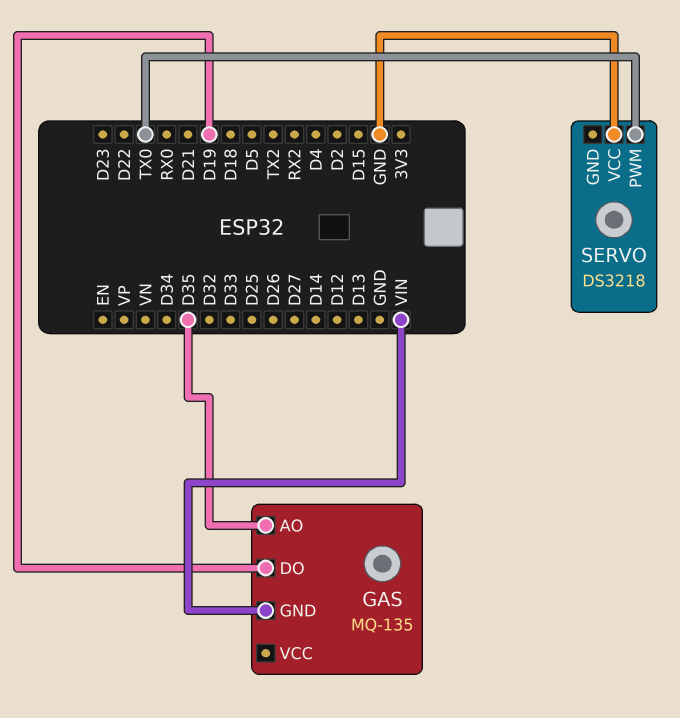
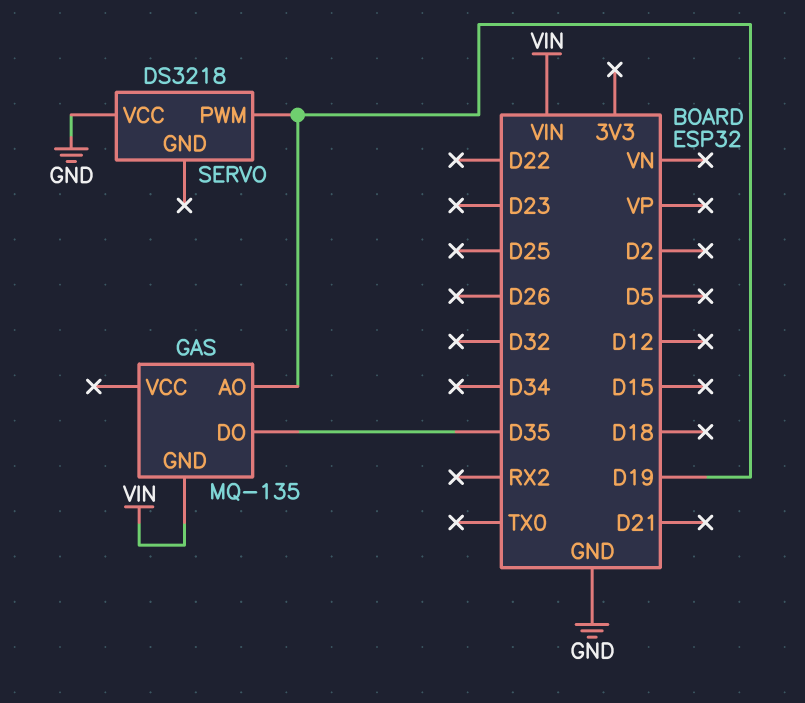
GAS pin AO: D35 -> D19
GAS pin DO: D19 -> D35
SERVO pin PWM: TX0 -> D19

